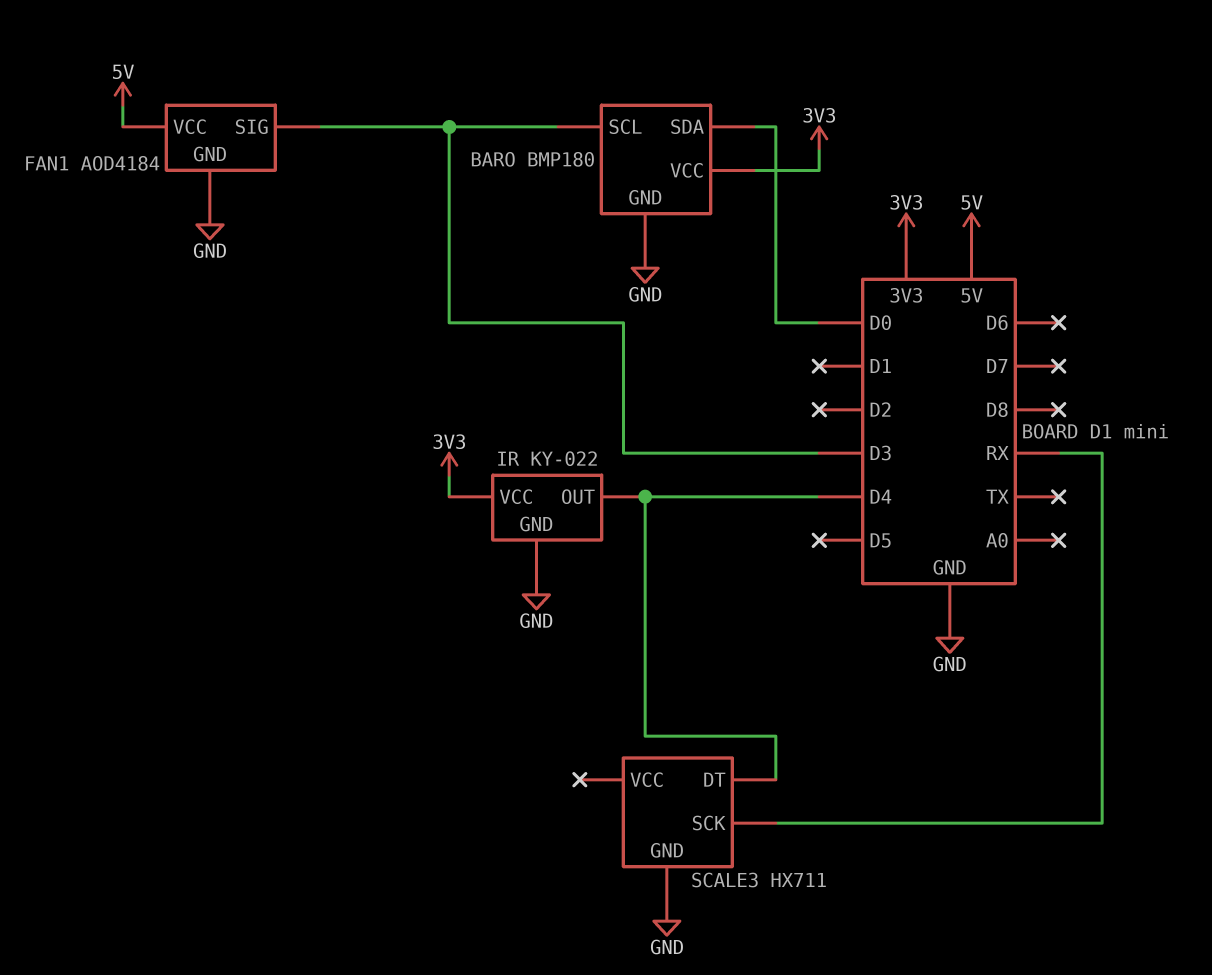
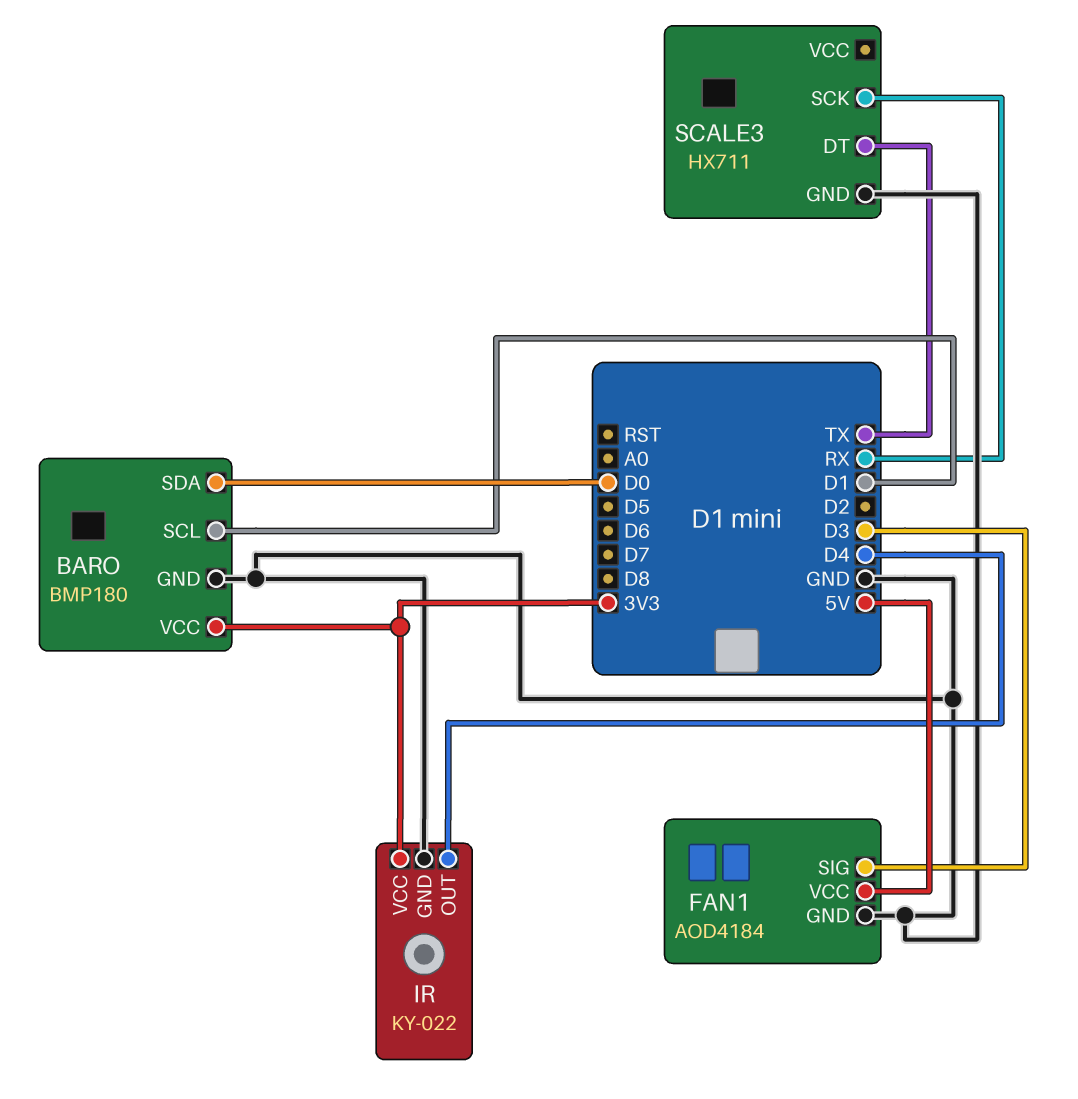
BARO pin SCL: D3 -> D1
SCALE3 pin DT: D4 -> TX

